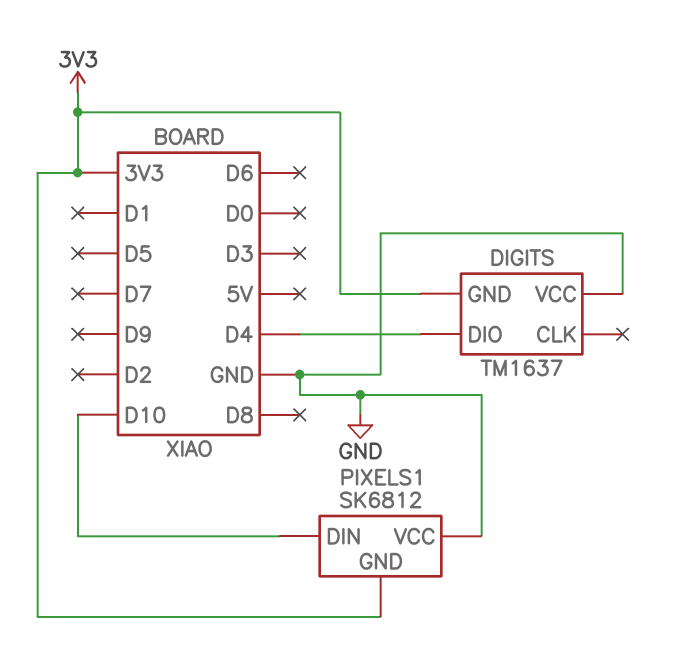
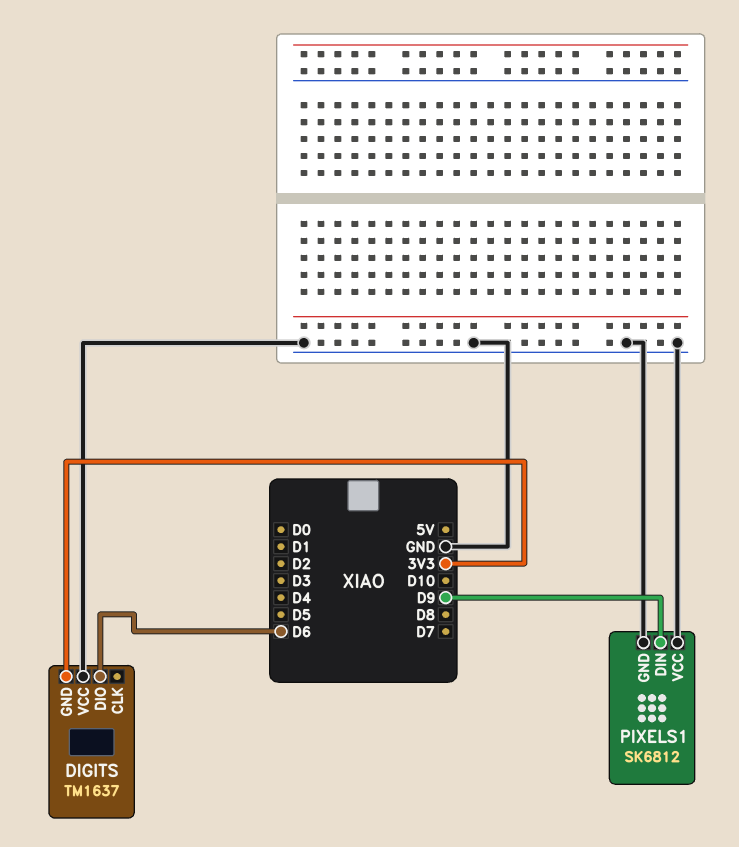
DIGITS pin DIO: D4 -> D6
PIXELS1 pin DIN: D10 -> D9
PIXELS1 pin GND: 3V3 -> GND

